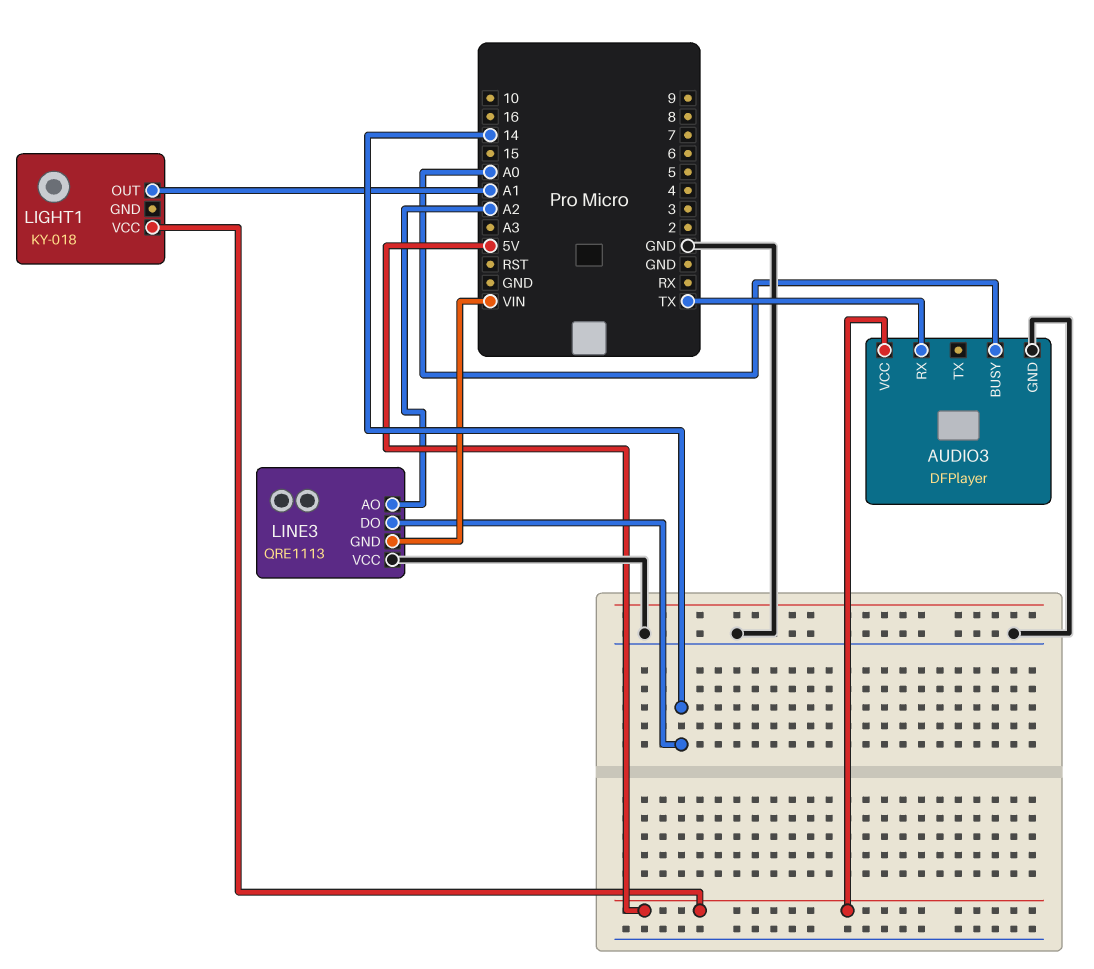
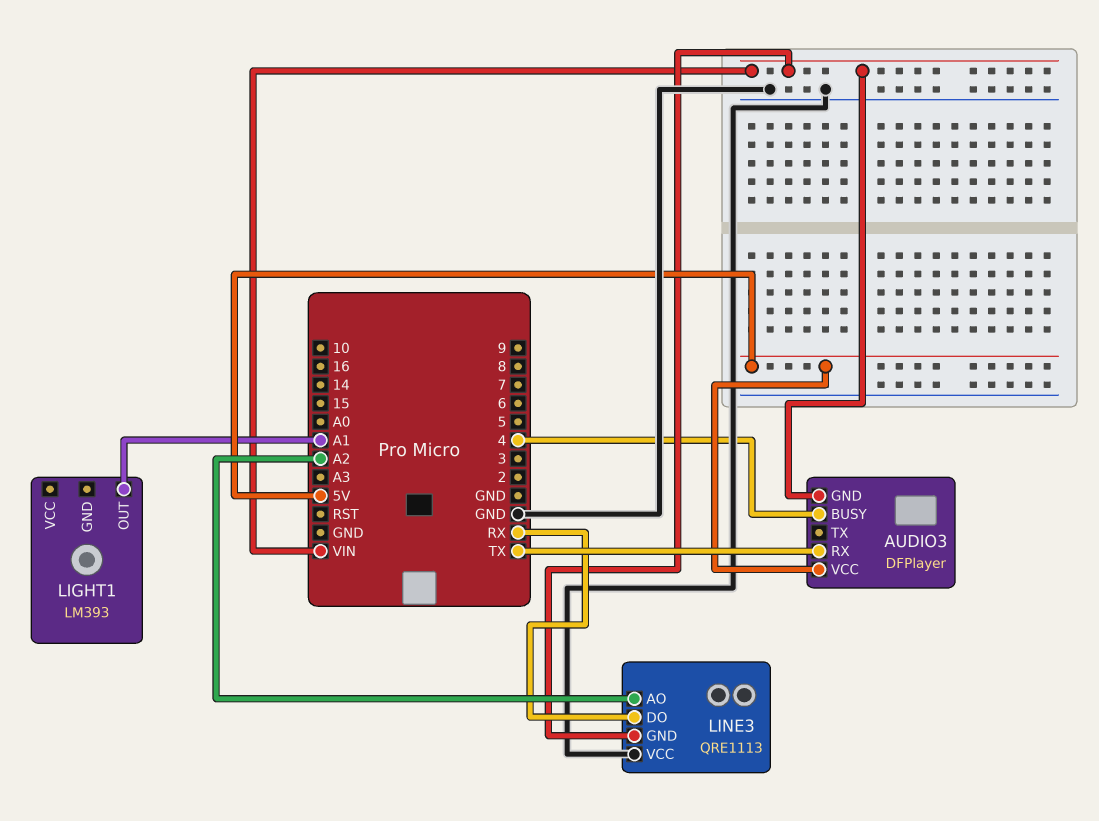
AUDIO3 pin BUSY: A0 -> 4
AUDIO3 pin GND: GND -> VIN
LIGHT1: KY-018 -> LM393
LIGHT1 pin VCC: 5V -> none
LINE3 pin DO: 14 -> RX

